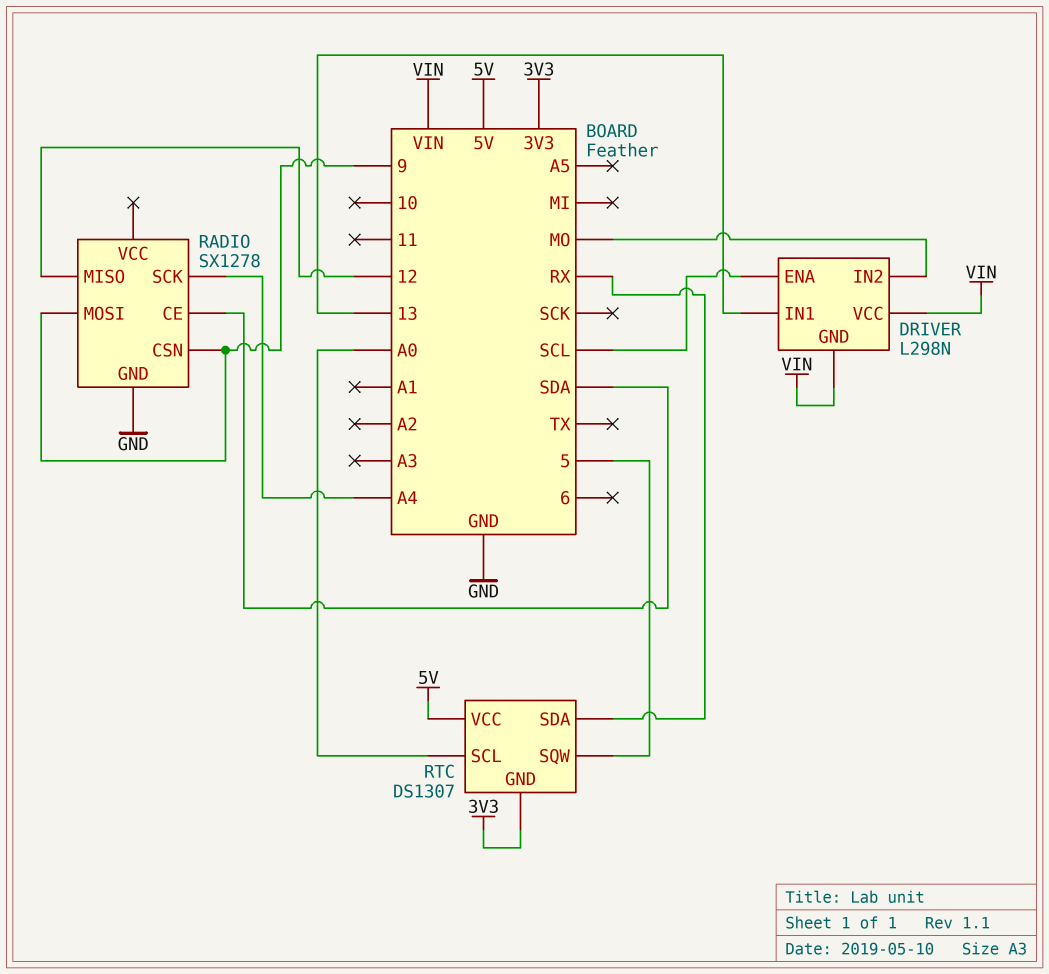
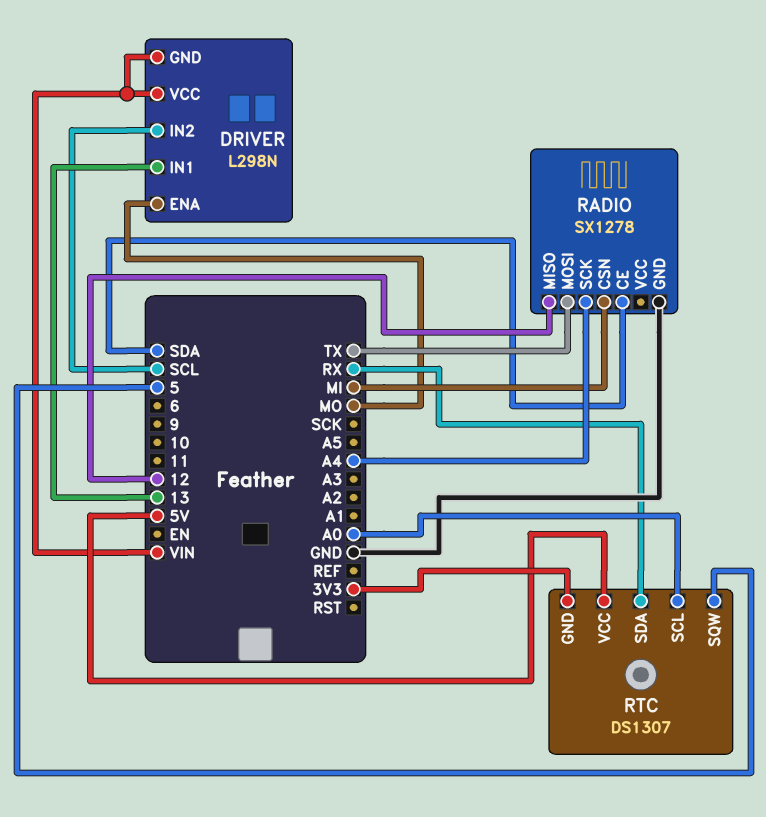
DRIVER pin ENA: SCL -> MO
DRIVER pin IN2: MO -> SCL
RADIO pin CSN: 9 -> MI
RADIO pin MOSI: 9 -> TX

